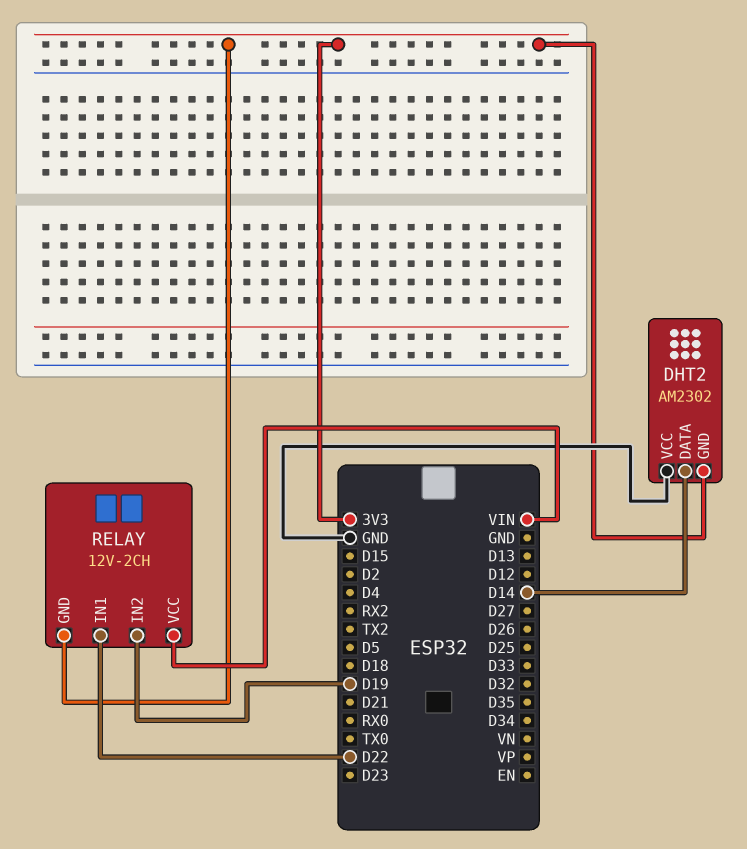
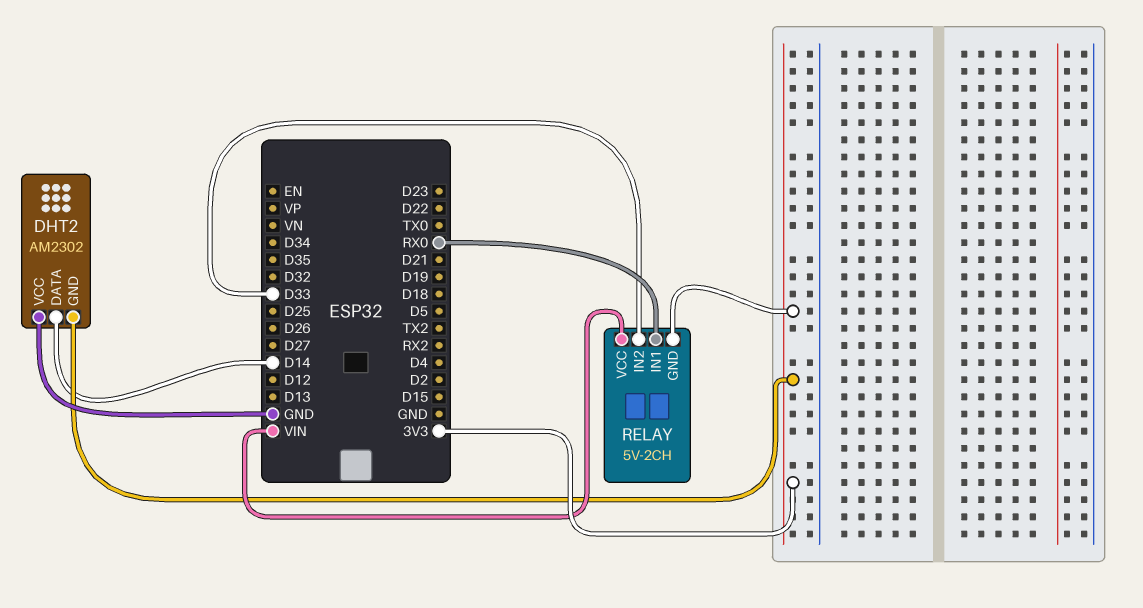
RELAY: 12V-2CH -> 5V-2CH
RELAY pin IN1: D22 -> RX0
RELAY pin IN2: D19 -> D33

